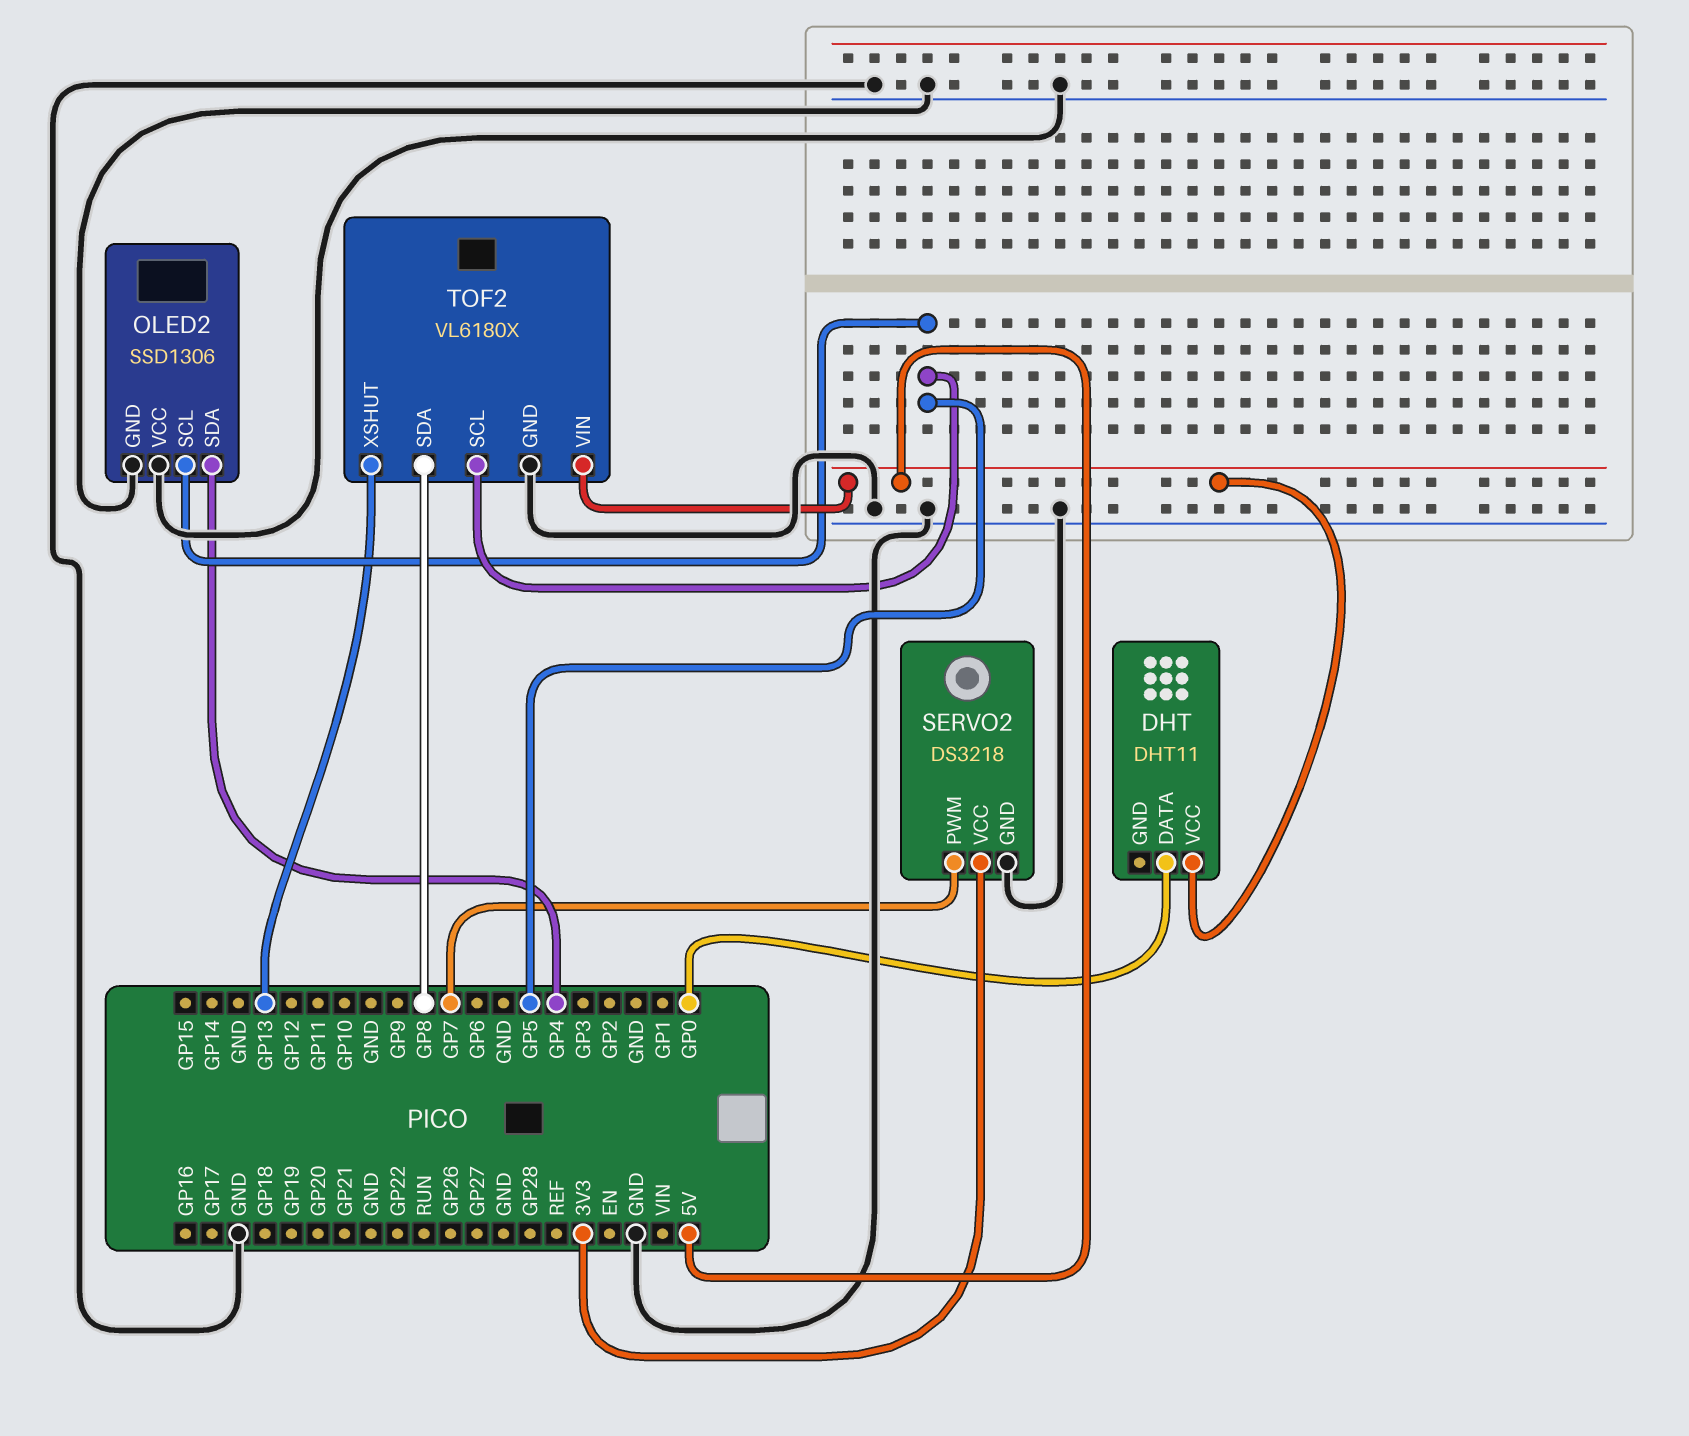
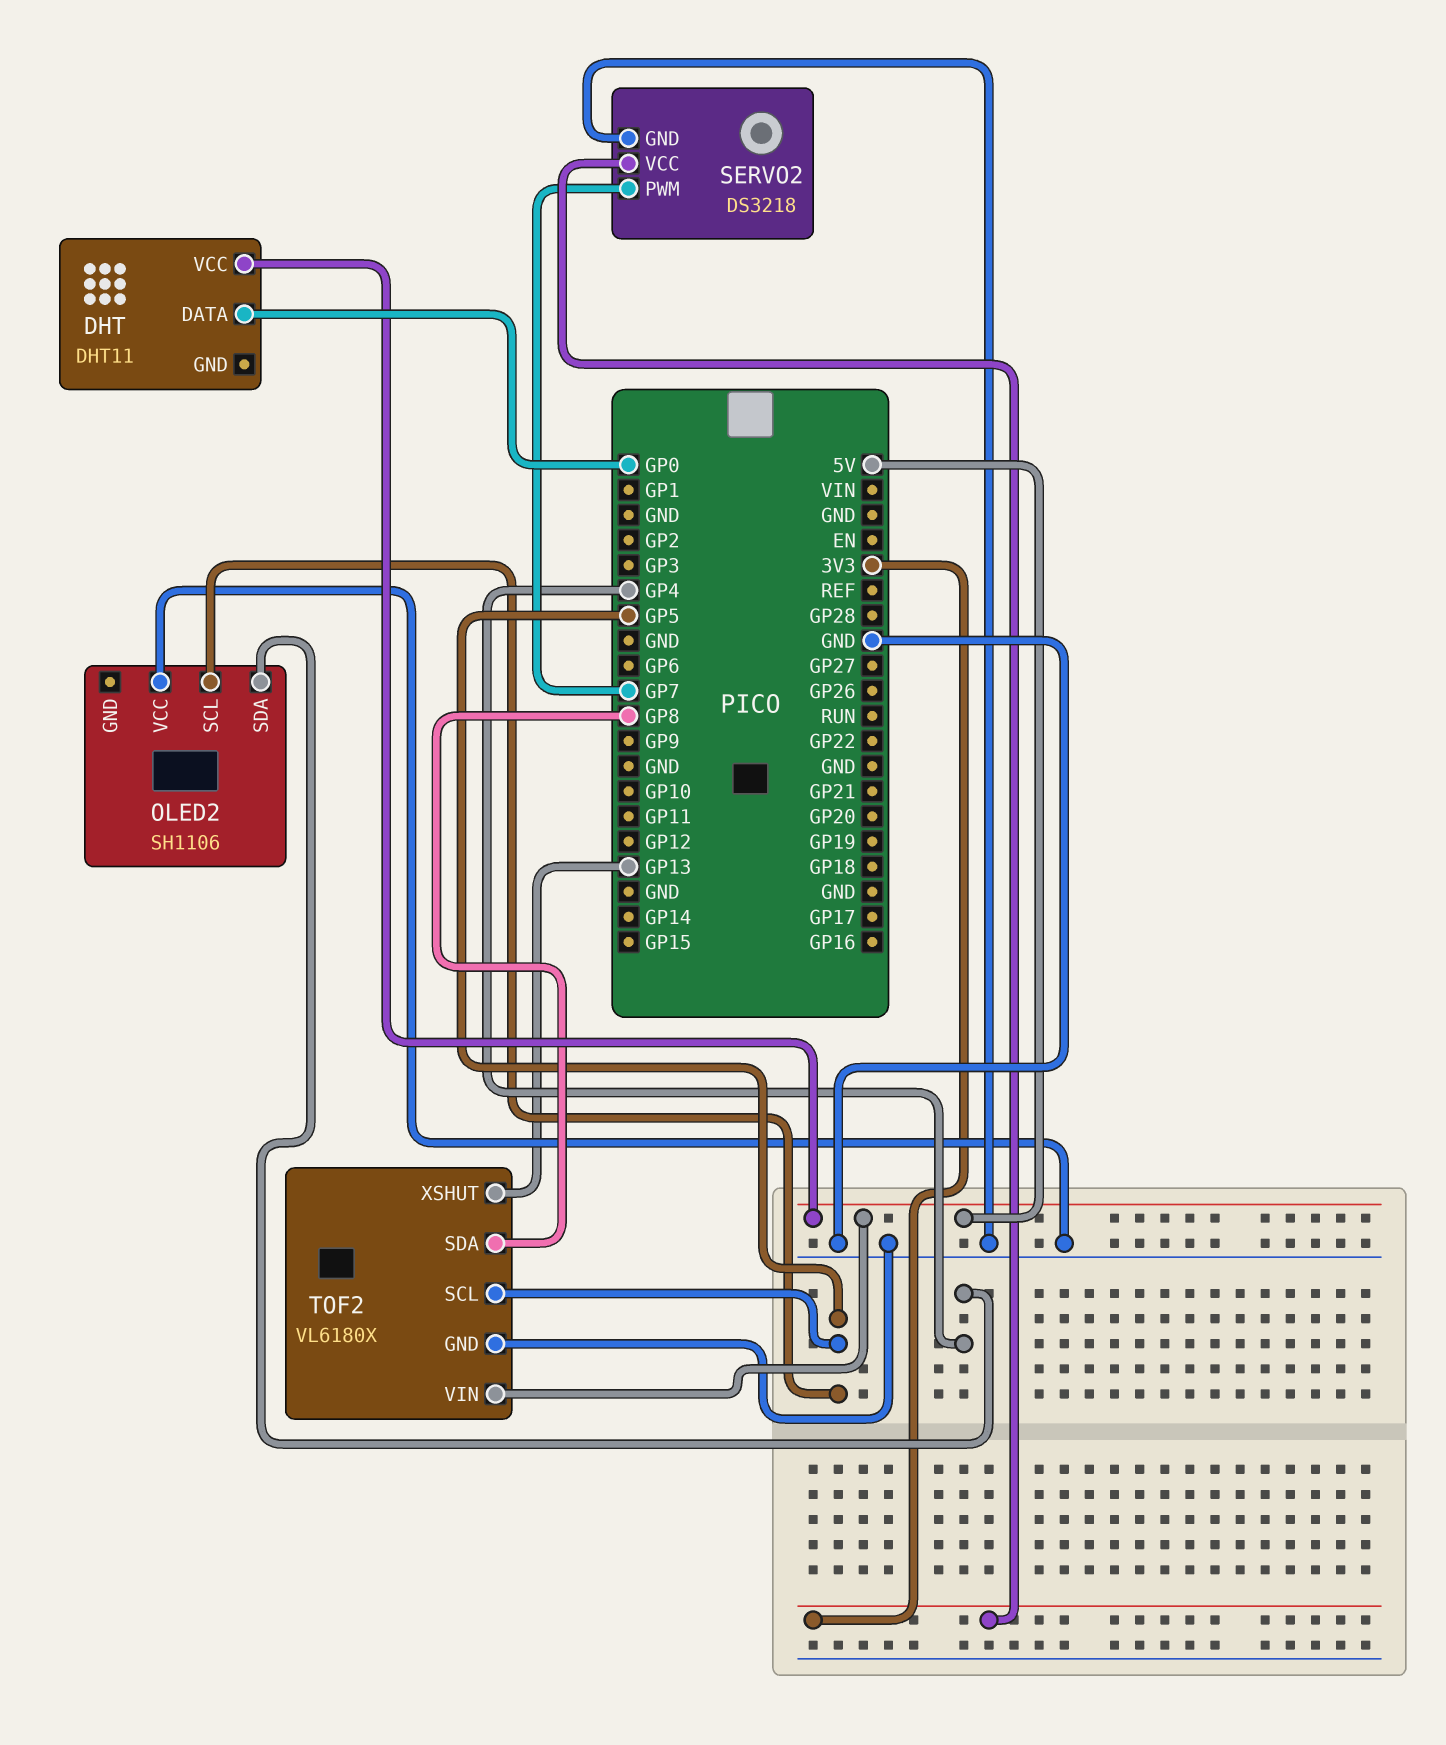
OLED2: SSD1306 -> SH1106
OLED2 pin GND: GND -> none

